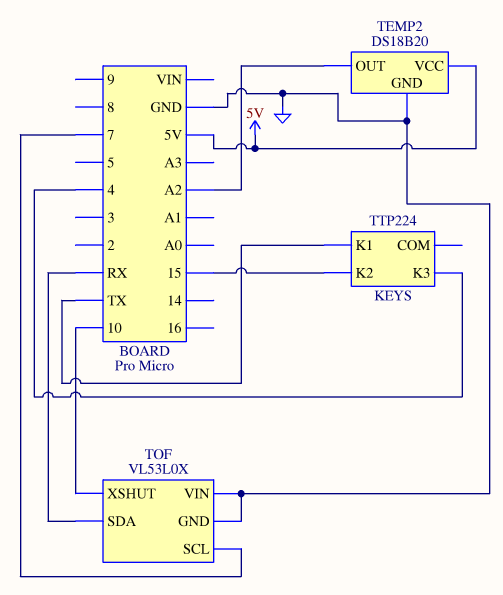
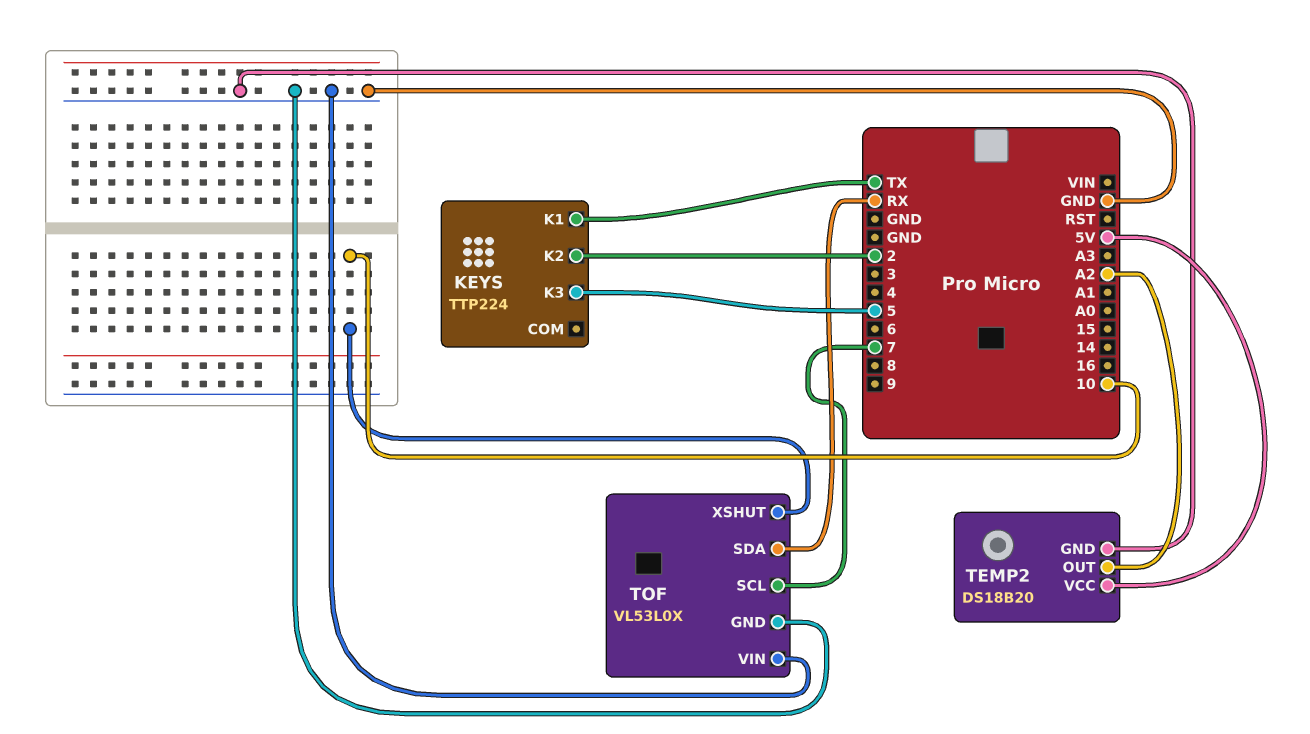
KEYS pin K2: 15 -> 2
KEYS pin K3: 4 -> 5

